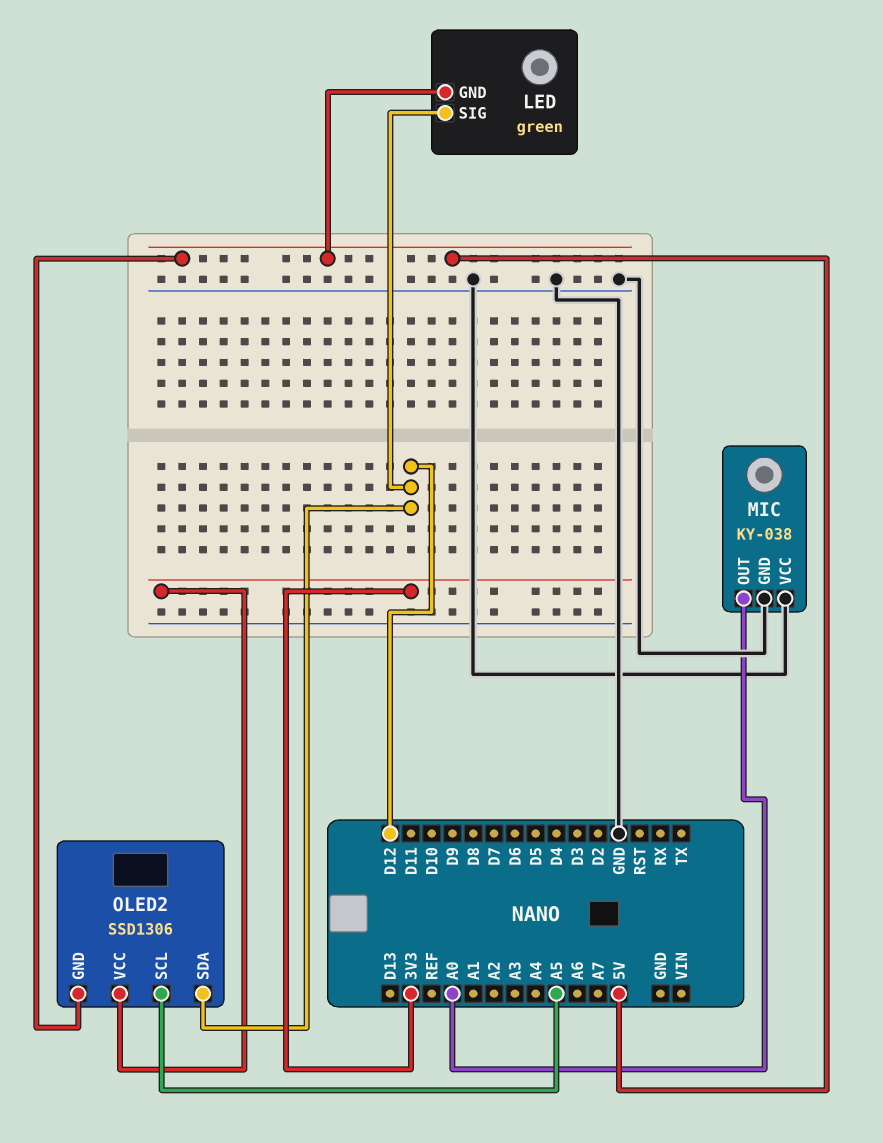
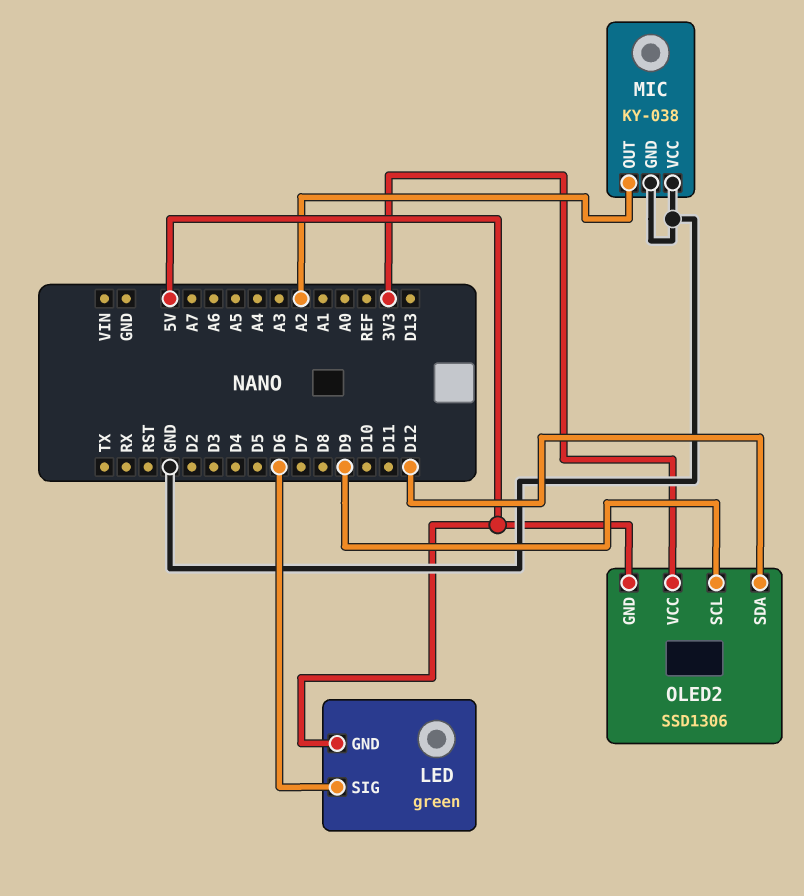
LED pin SIG: D12 -> D6
MIC pin OUT: A0 -> A2
OLED2 pin SCL: A5 -> D9

